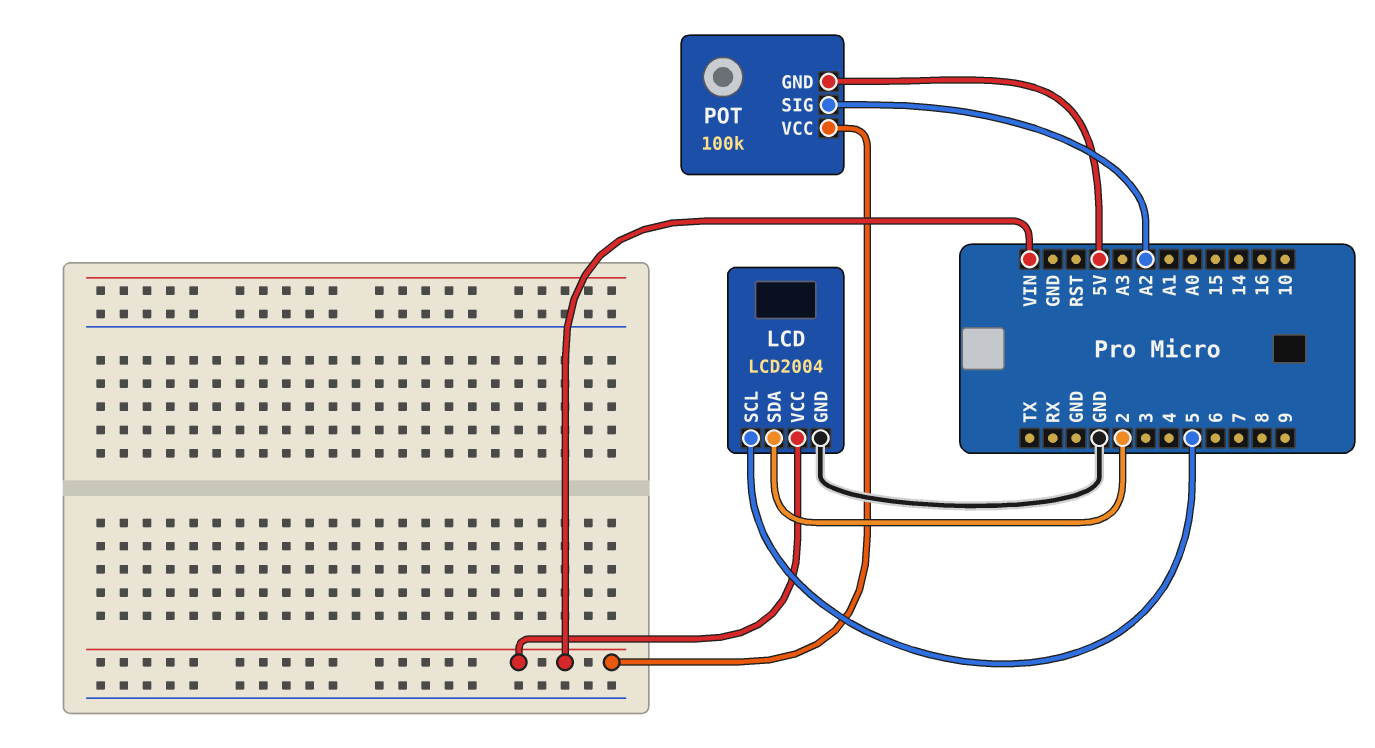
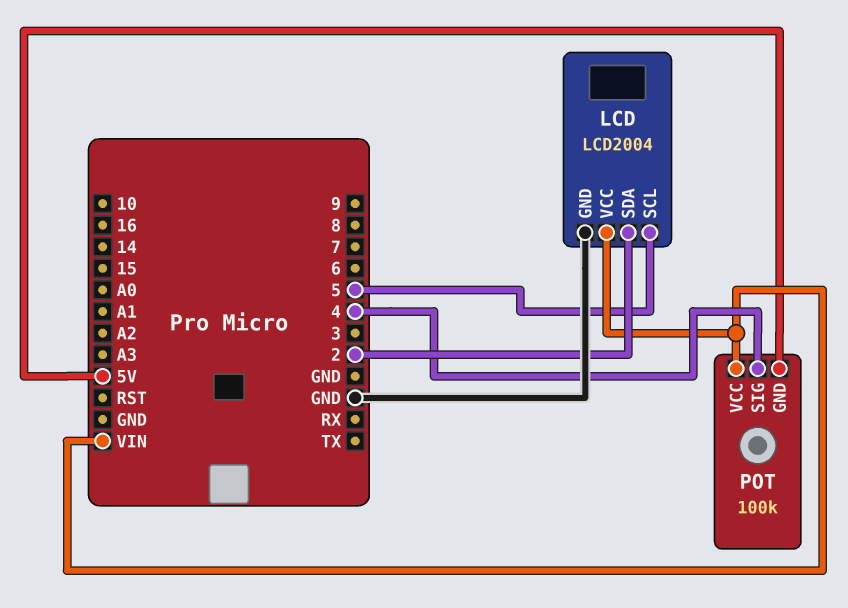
POT pin SIG: A2 -> 4

